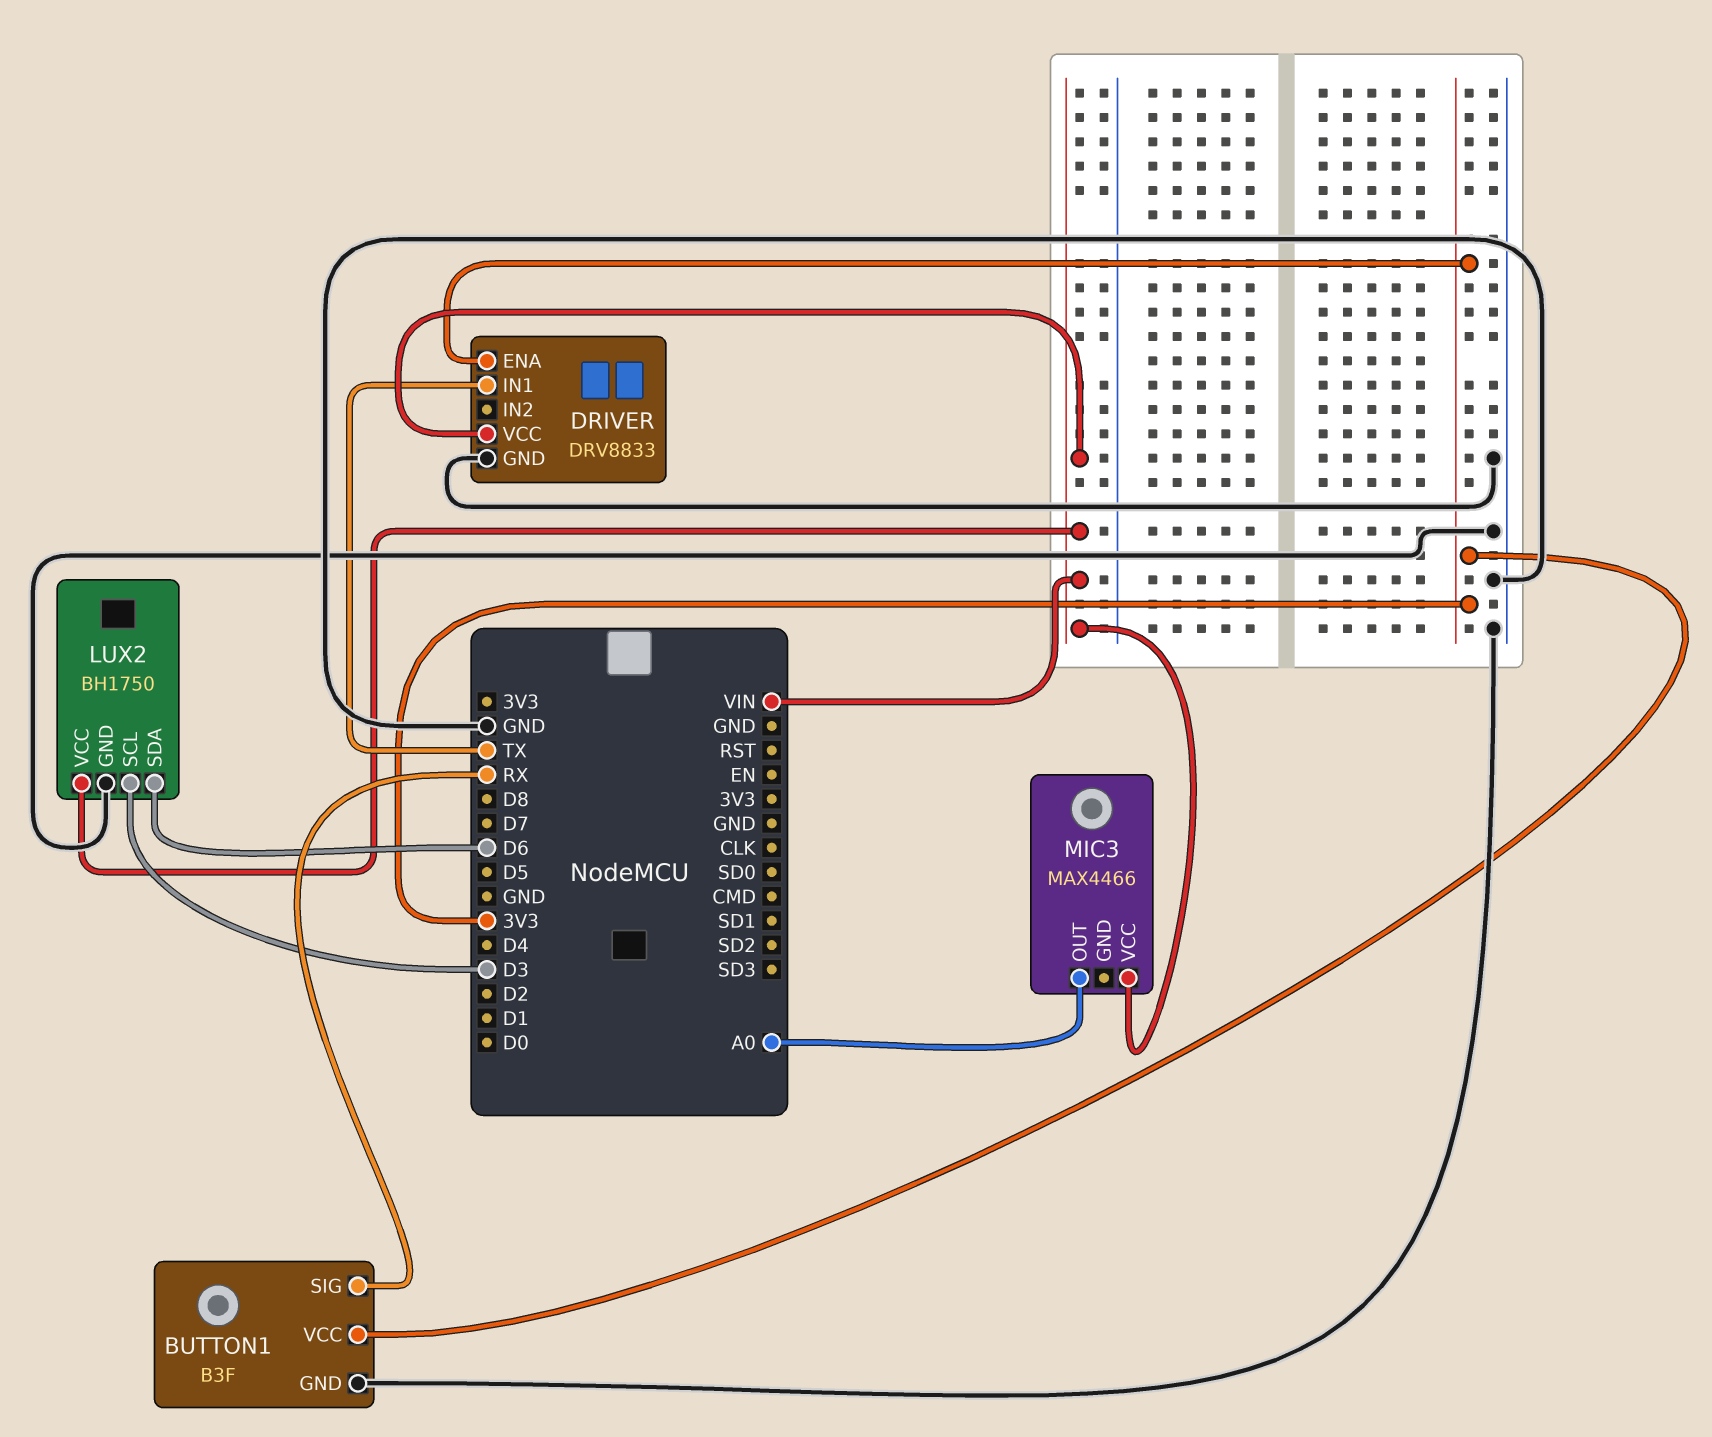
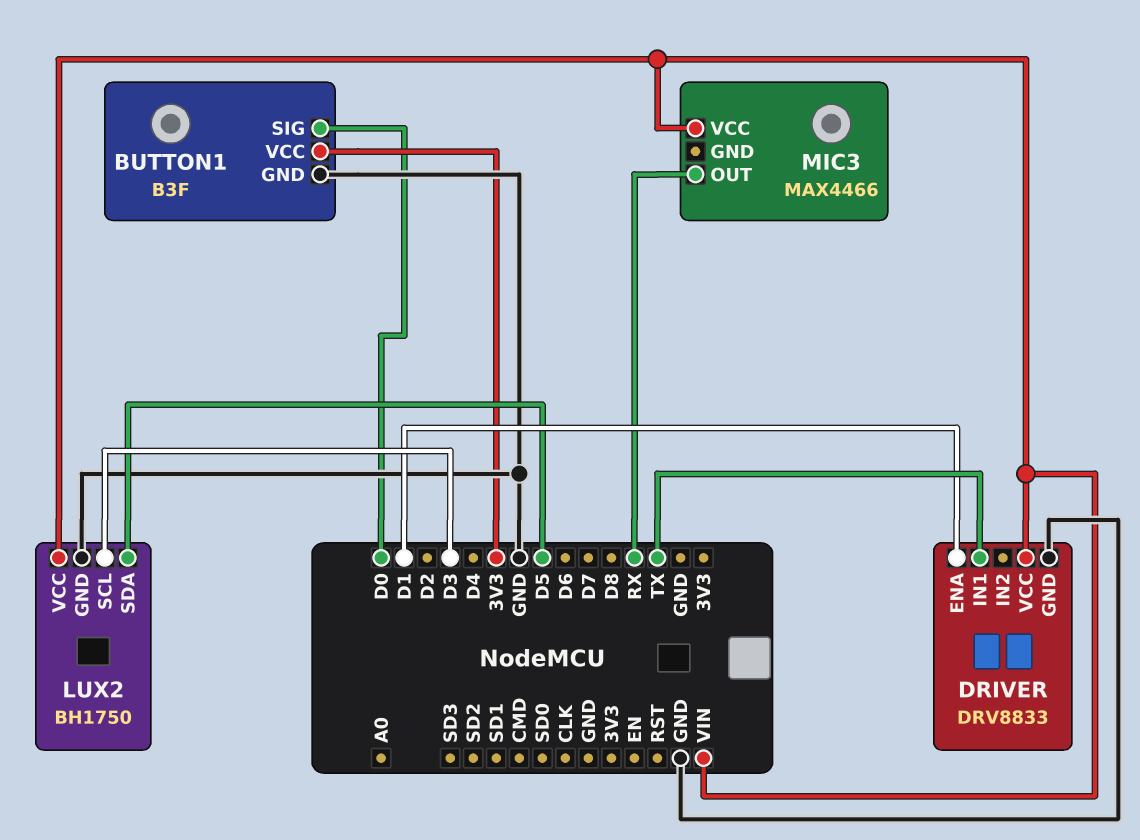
BUTTON1 pin SIG: RX -> D0
DRIVER pin ENA: 3V3 -> D1
LUX2 pin SDA: D6 -> D5
MIC3 pin OUT: A0 -> RX

